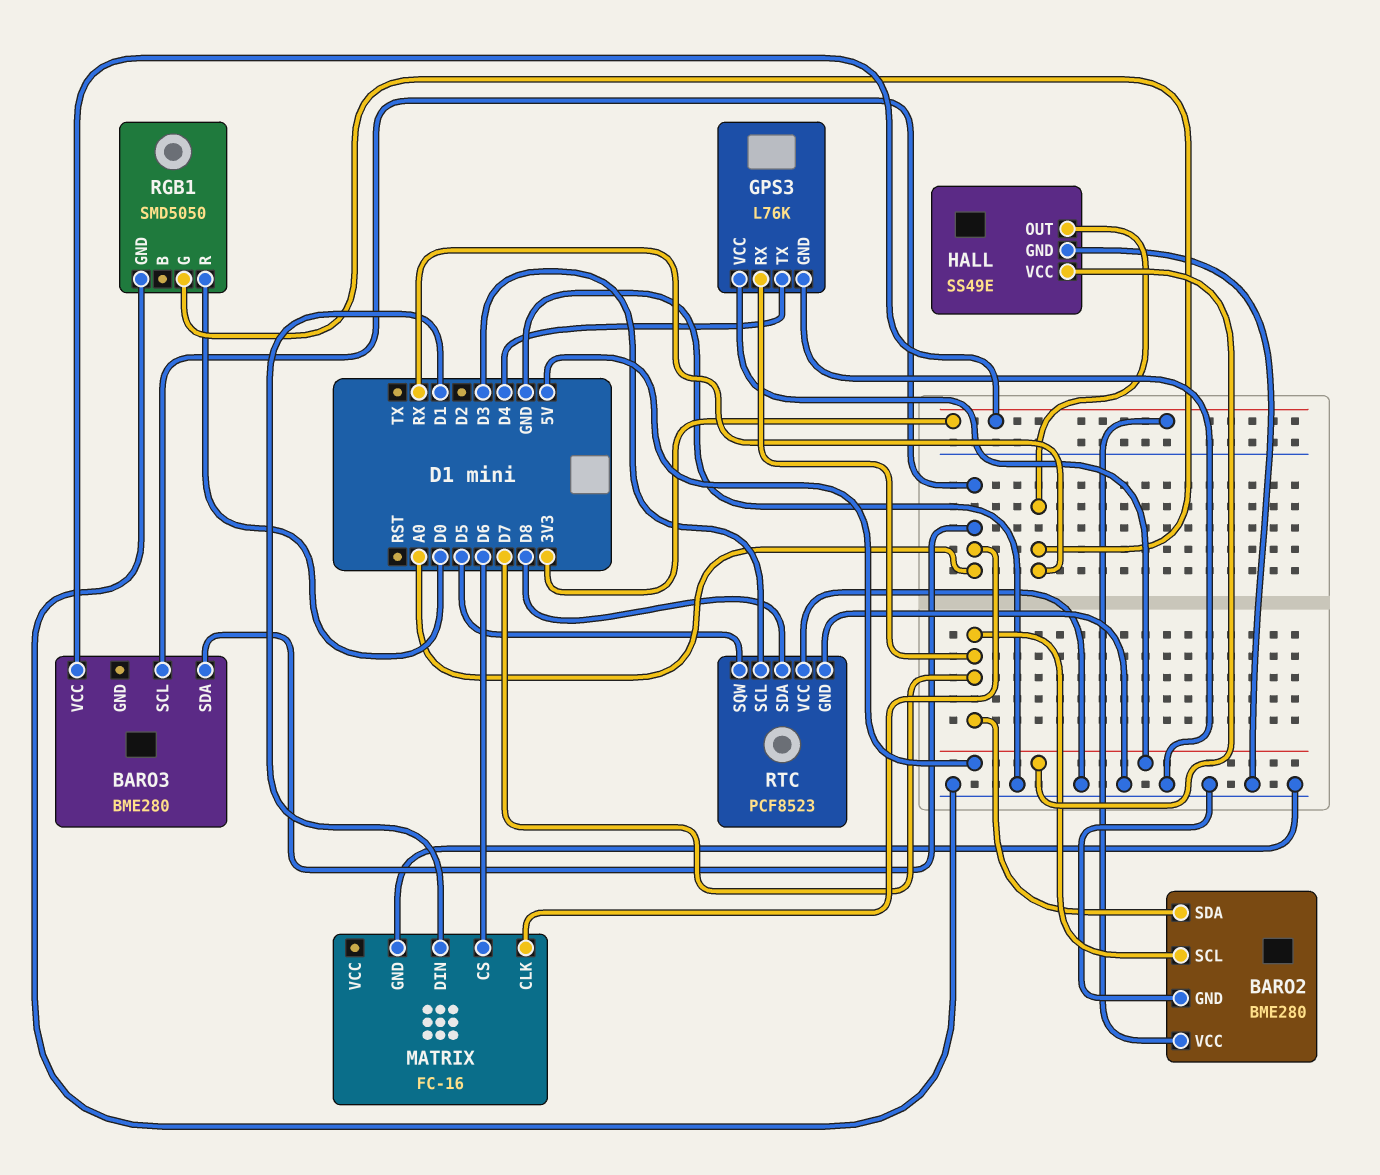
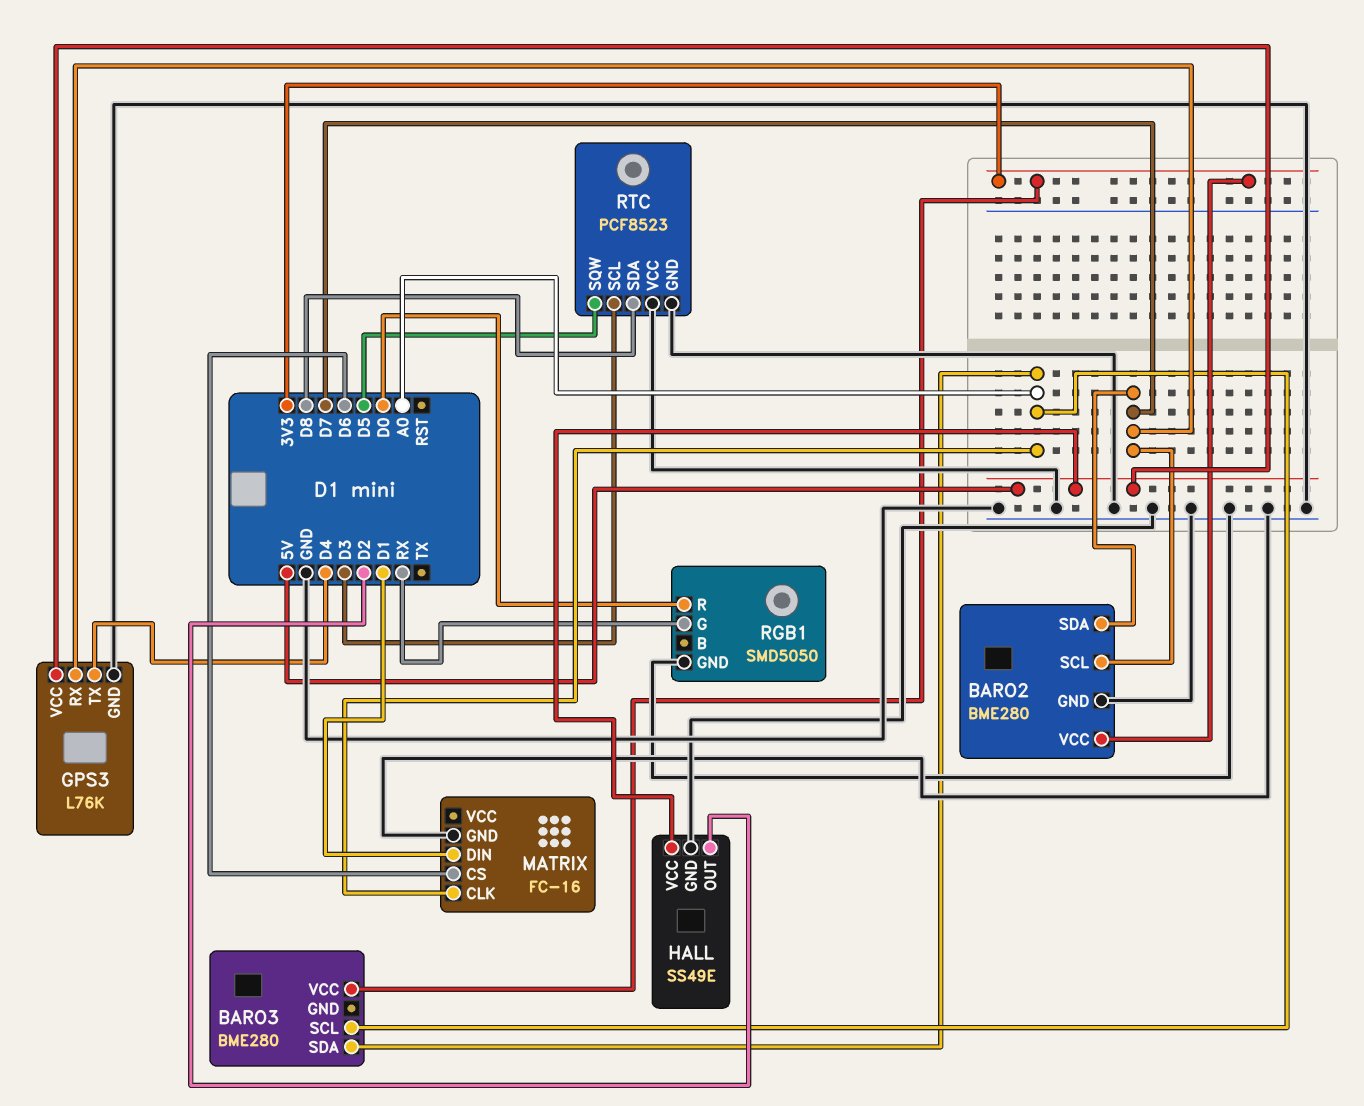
HALL pin OUT: RX -> D2

